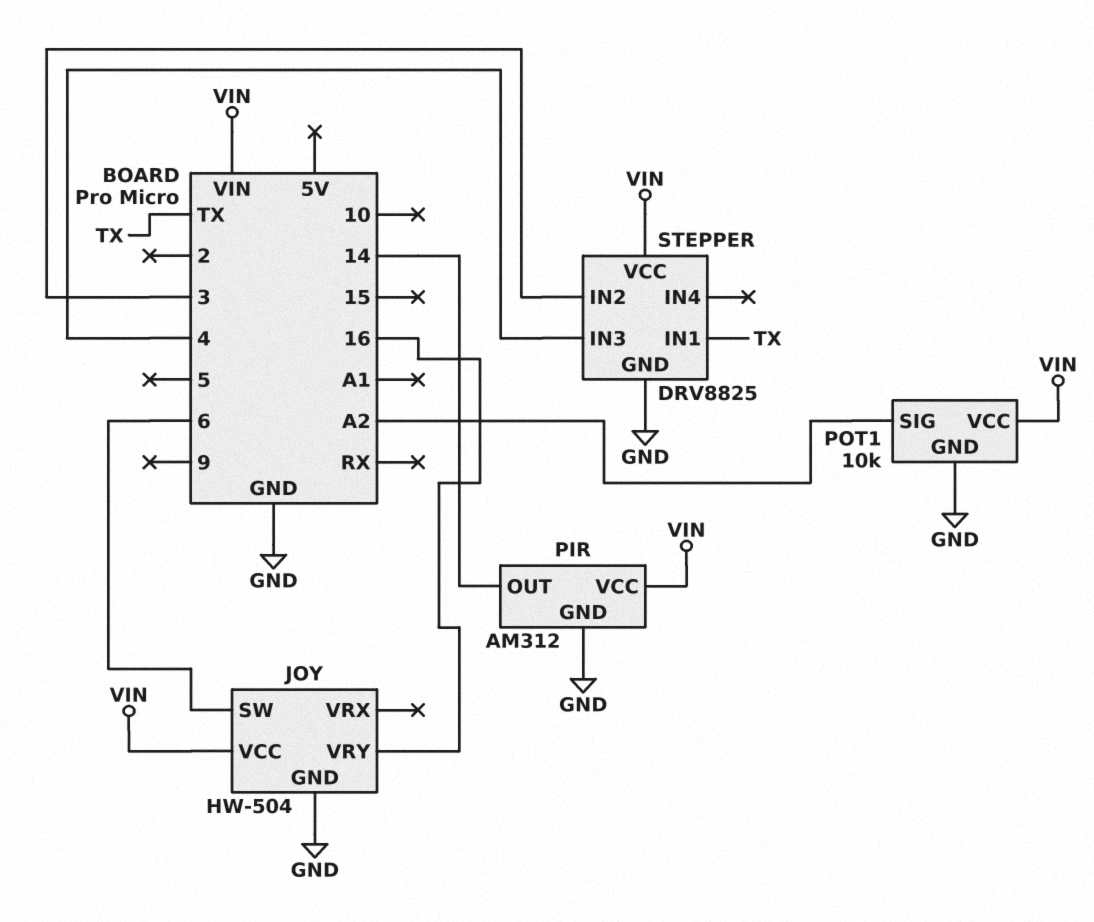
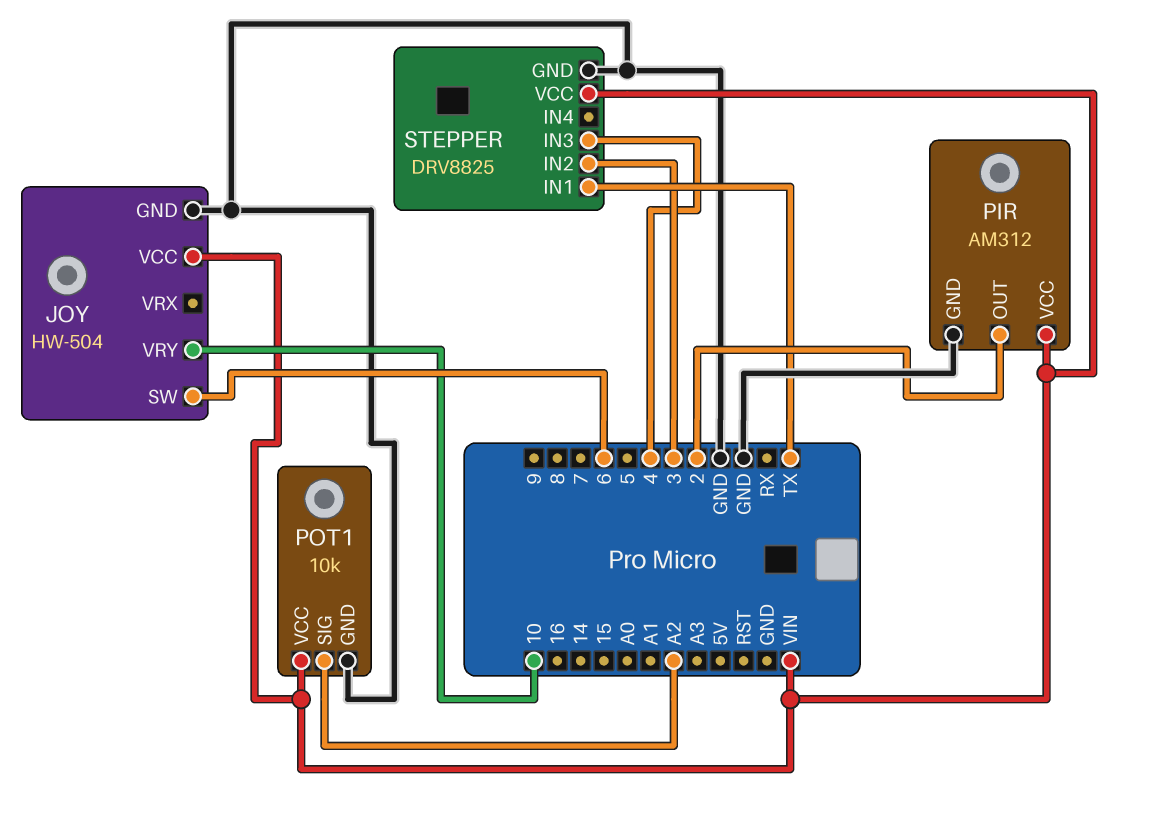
JOY pin VRY: 16 -> 10
PIR pin OUT: 14 -> 2

